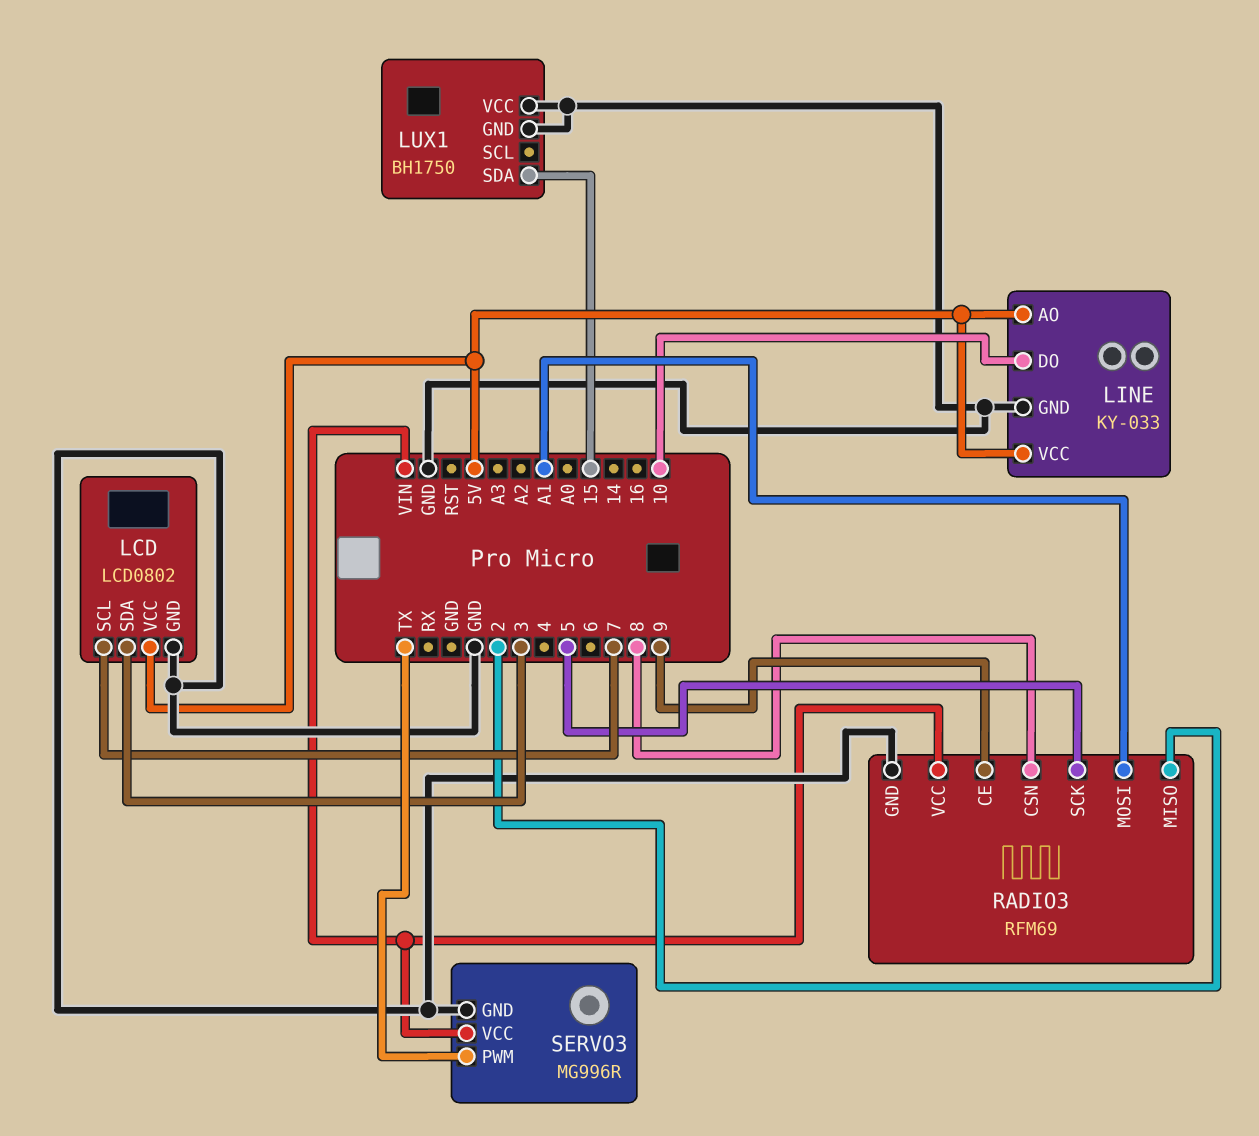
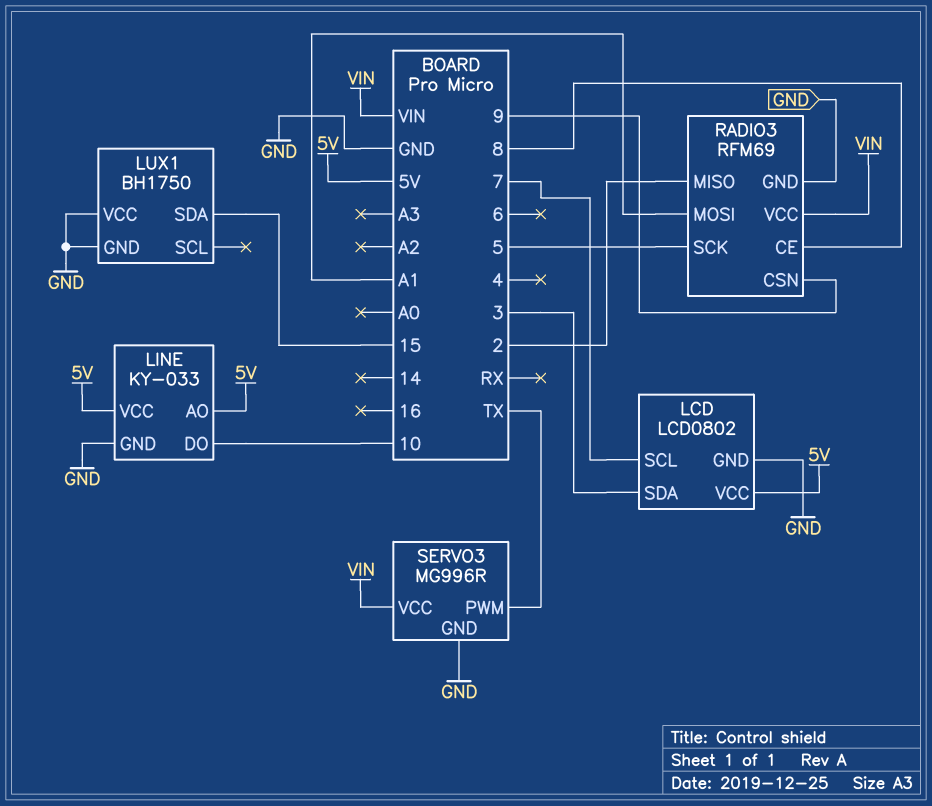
RADIO3 pin CE: 9 -> 8
RADIO3 pin CSN: 8 -> 9

